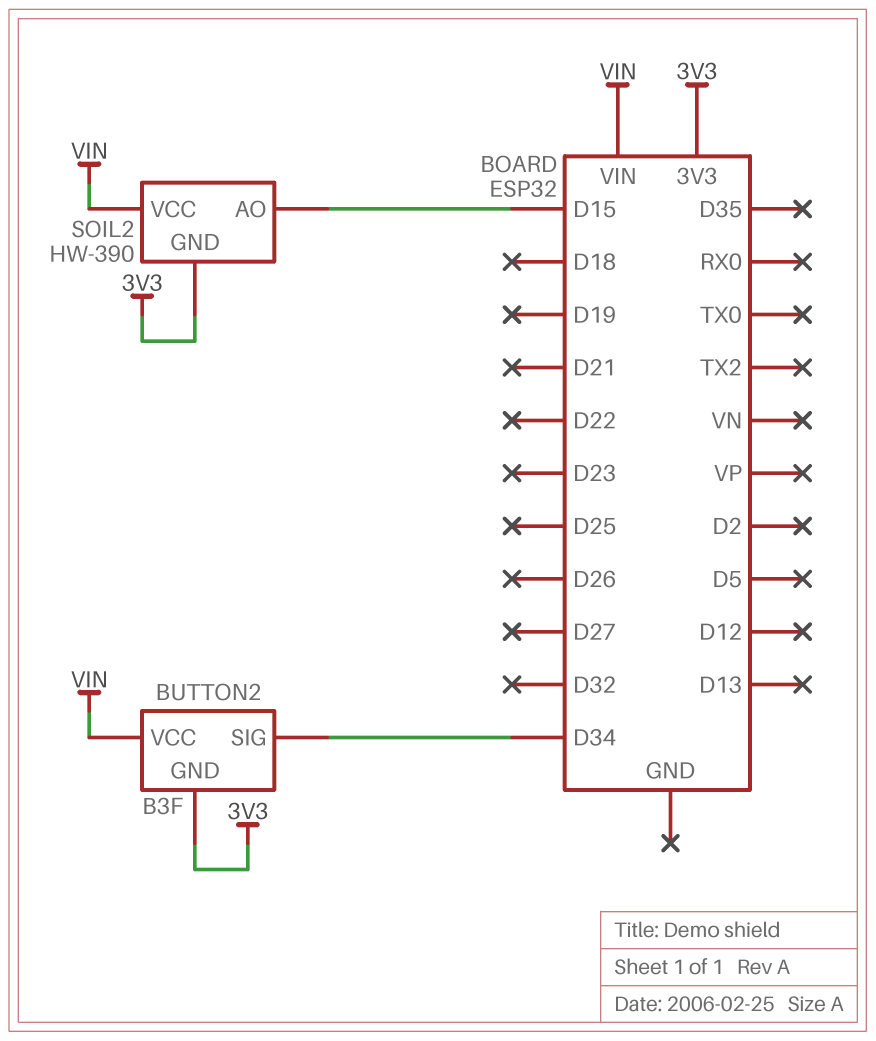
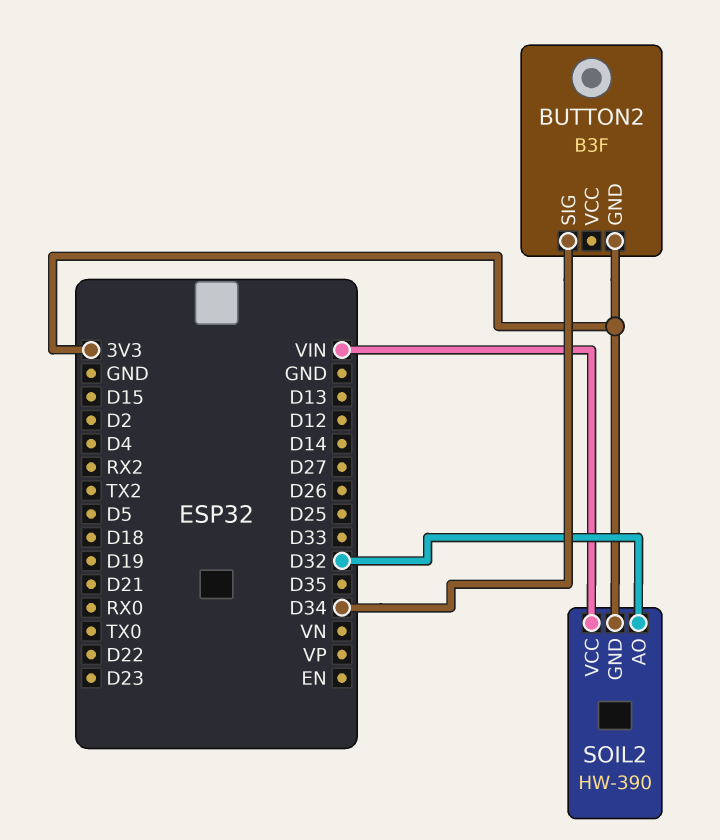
BUTTON2 pin VCC: VIN -> none
SOIL2 pin AO: D15 -> D32

